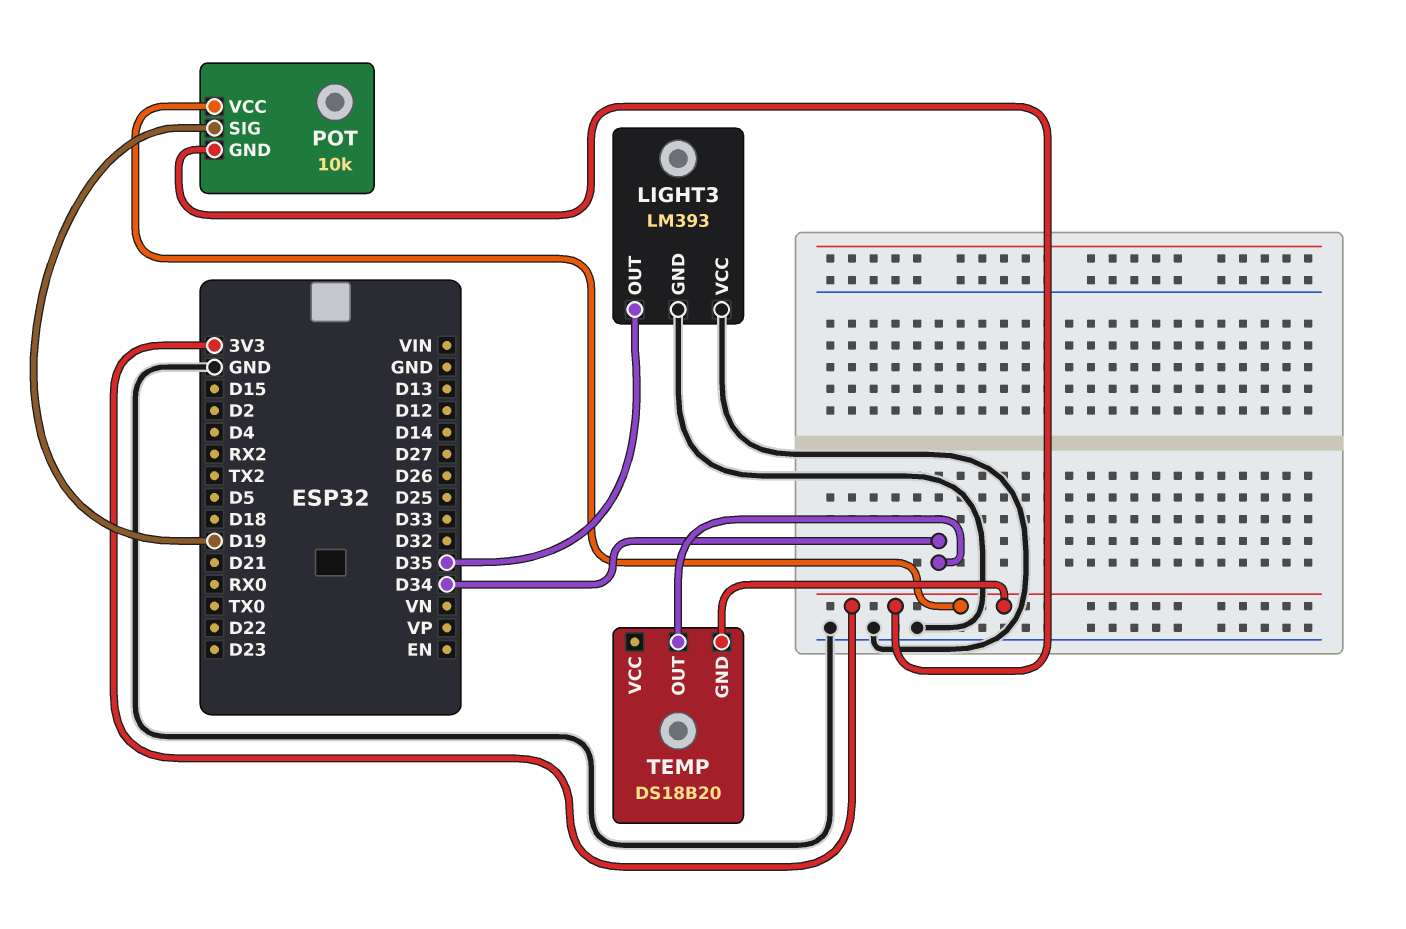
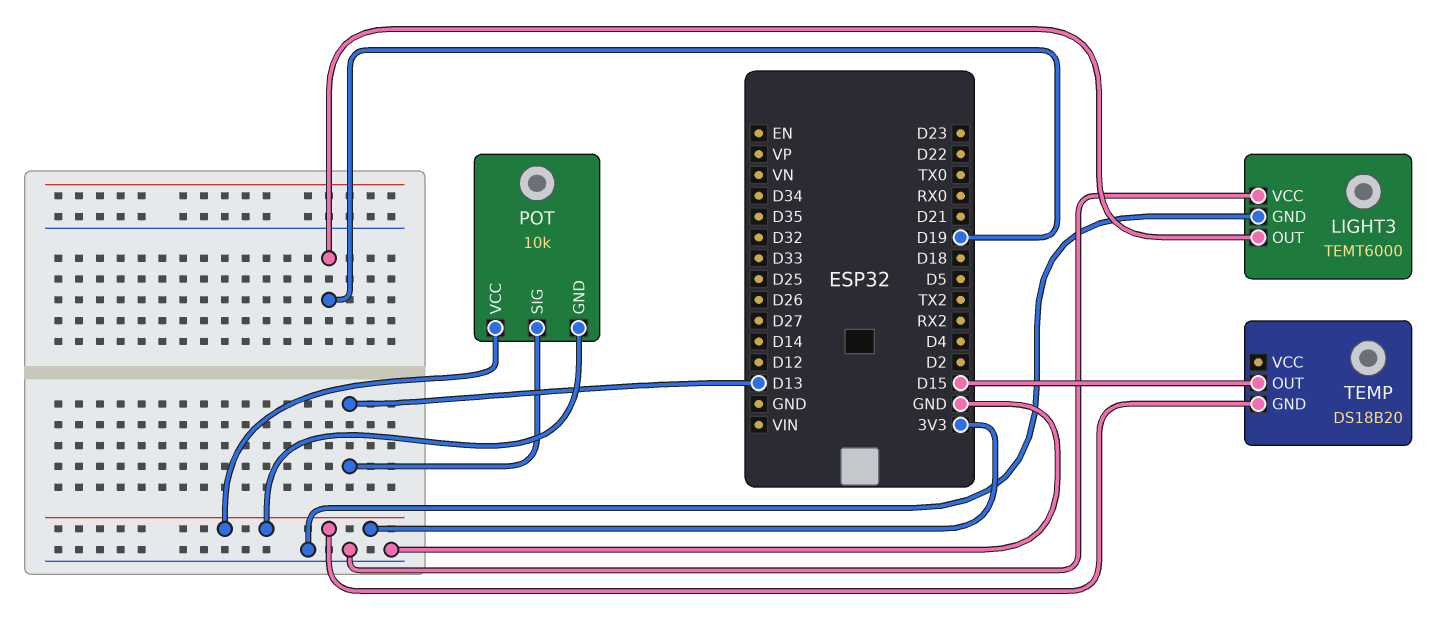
LIGHT3: LM393 -> TEMT6000
LIGHT3 pin OUT: D35 -> D19
POT pin SIG: D19 -> D13
TEMP pin OUT: D34 -> D15

